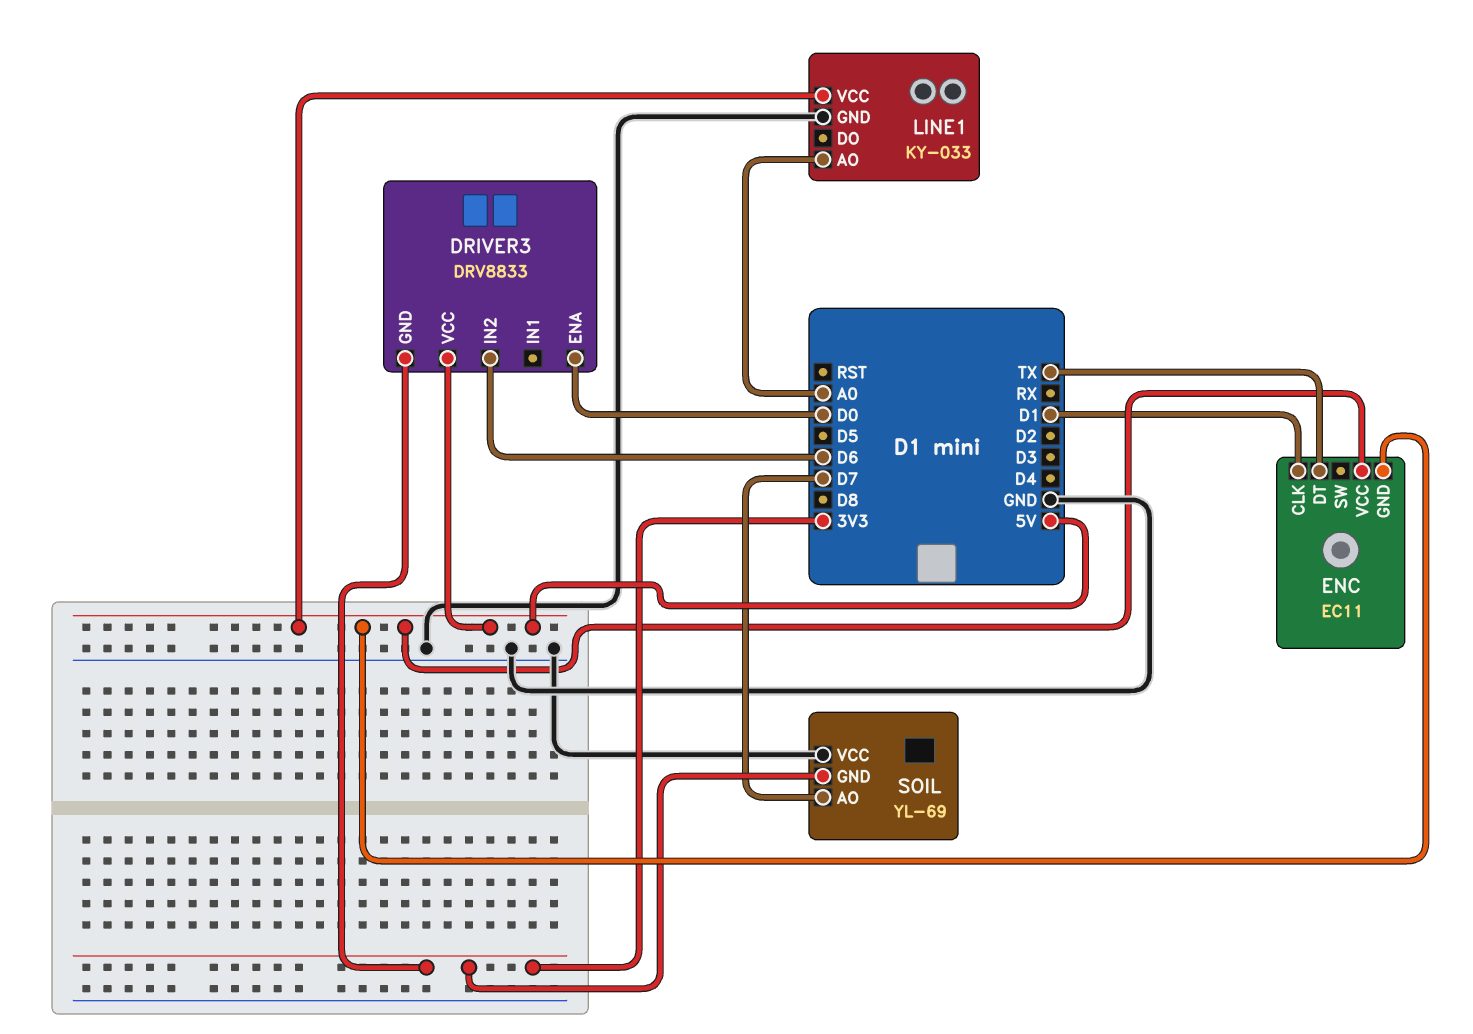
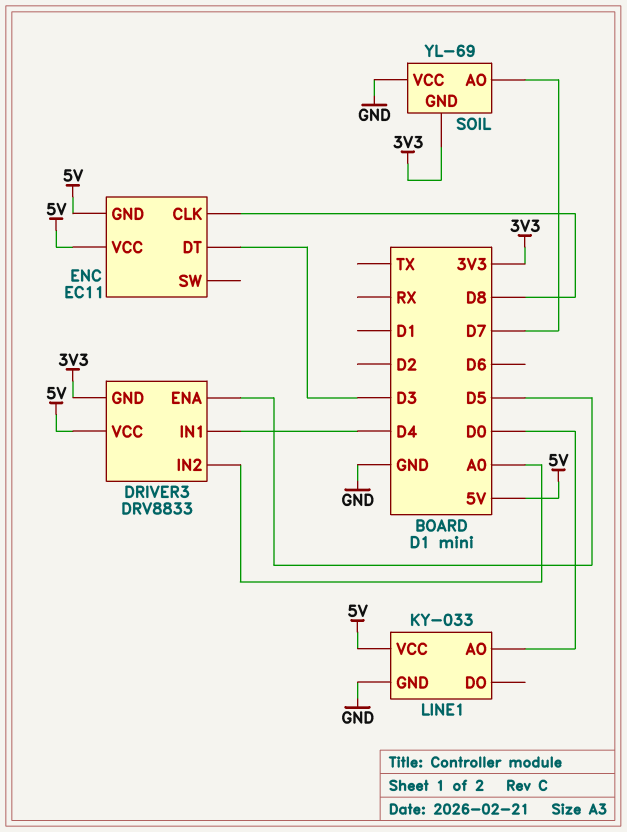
DRIVER3 pin ENA: D0 -> D5
DRIVER3 pin IN1: none -> D4
DRIVER3 pin IN2: D6 -> A0
ENC pin CLK: D1 -> D8
ENC pin DT: TX -> D3
LINE1 pin AO: A0 -> D0

